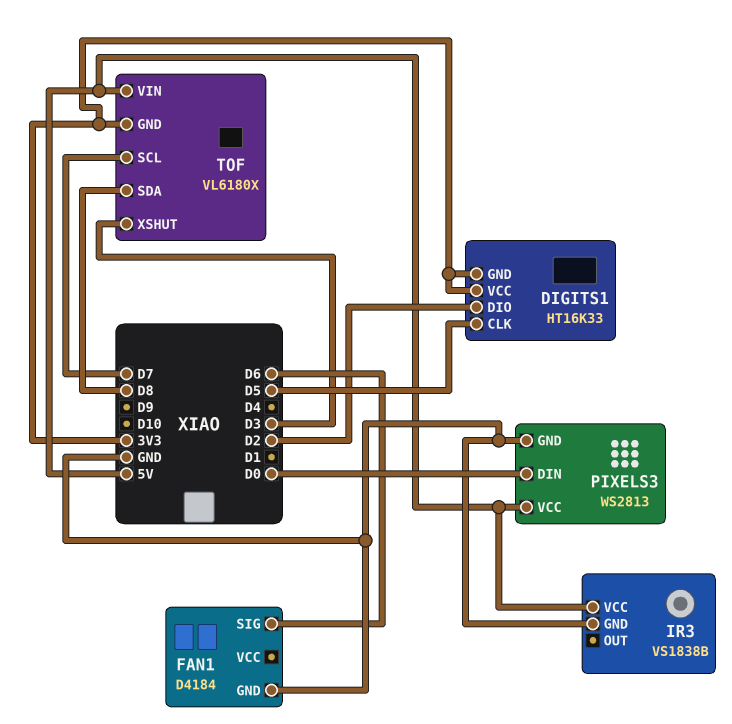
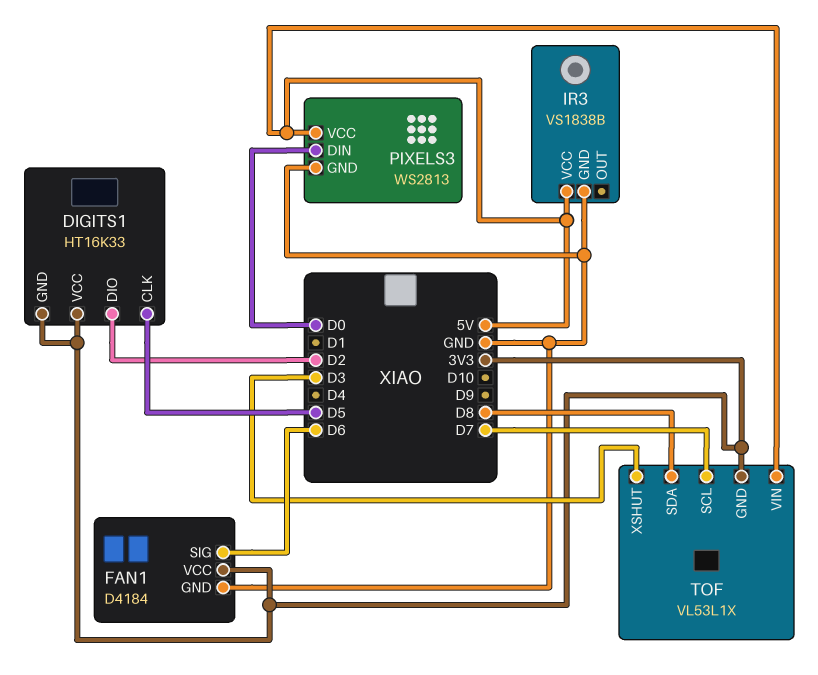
FAN1 pin VCC: none -> 3V3
TOF: VL6180X -> VL53L1X

